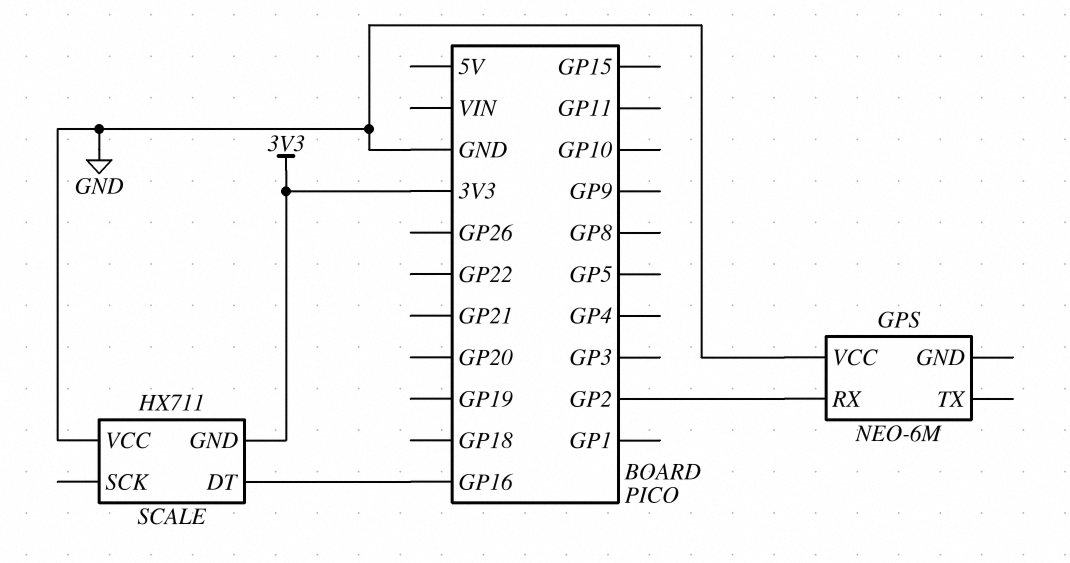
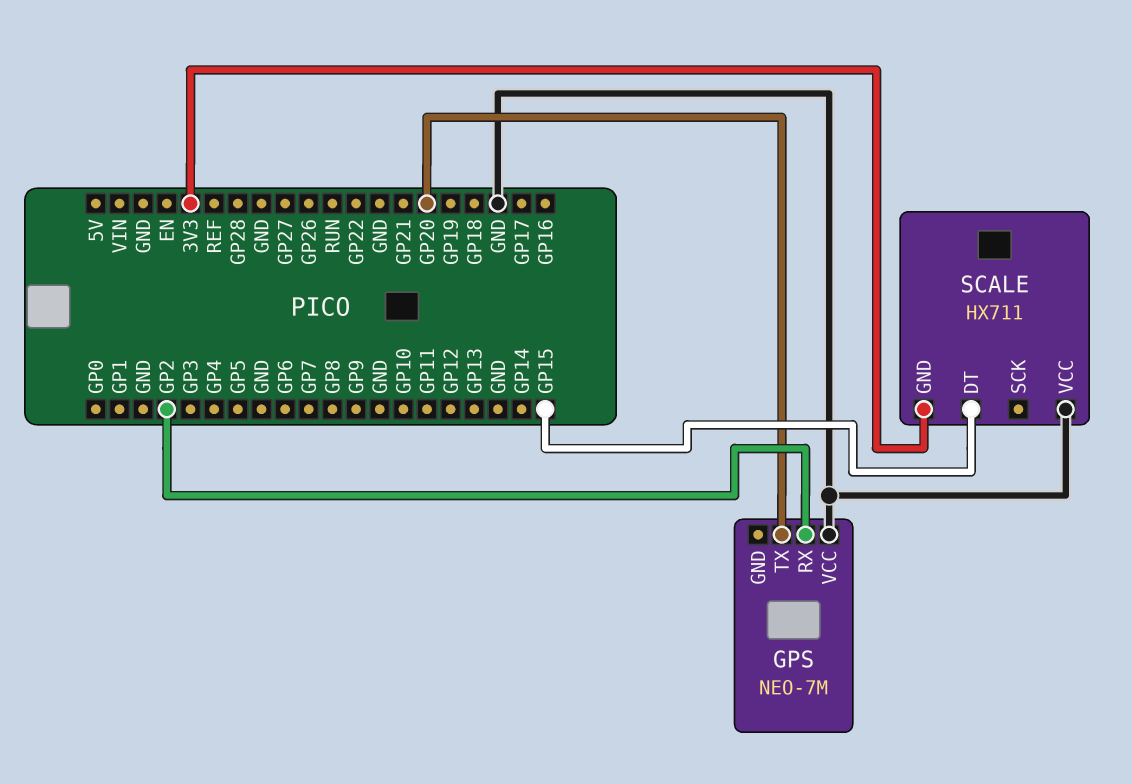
GPS: NEO-6M -> NEO-7M
GPS pin TX: none -> GP20
SCALE pin DT: GP16 -> GP15

